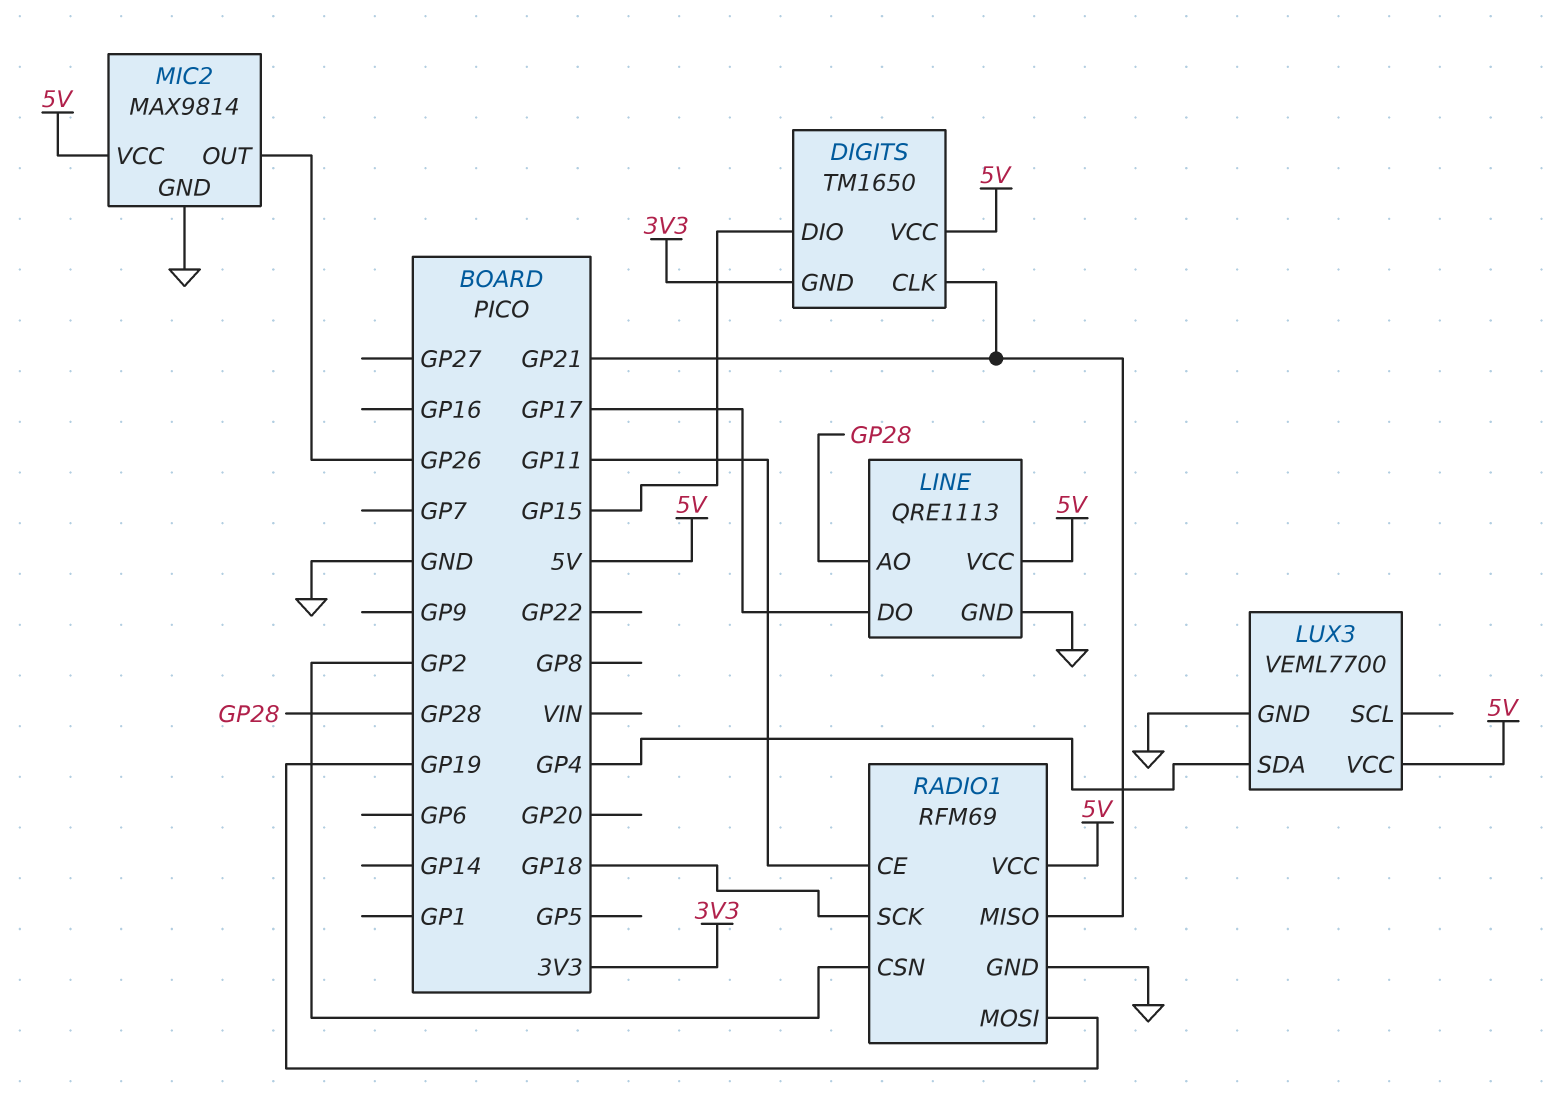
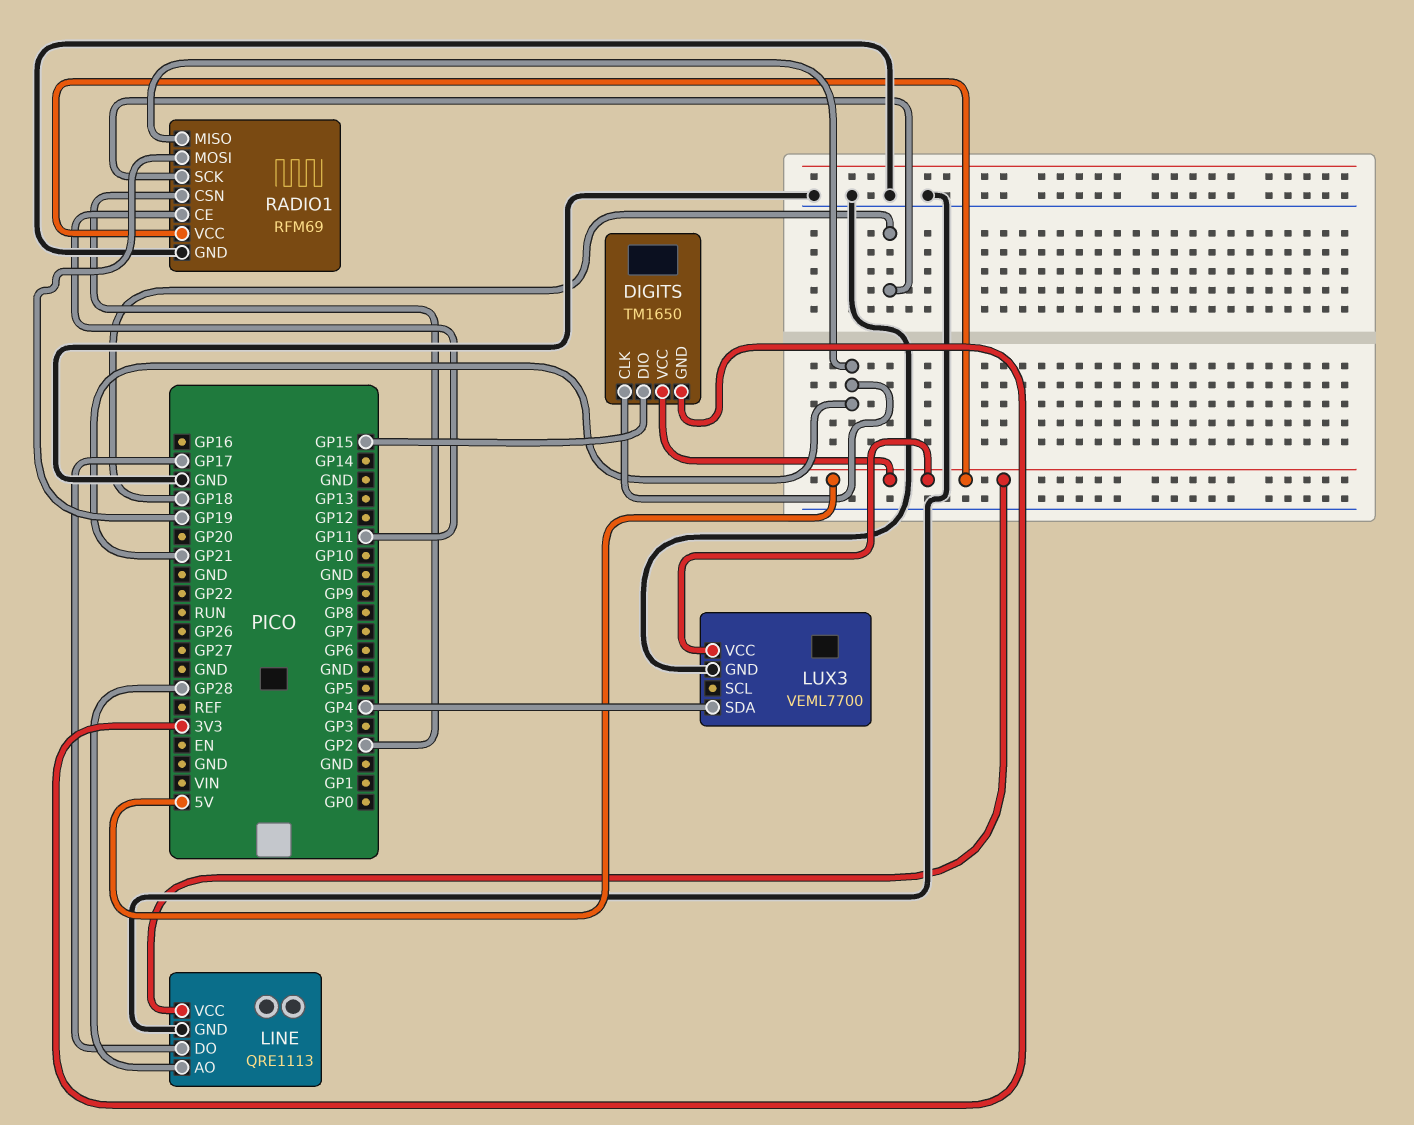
MIC2: MAX9814 -> none
MIC2 pin GND: GND -> none
MIC2 pin OUT: GP26 -> none
MIC2 pin VCC: 5V -> none

